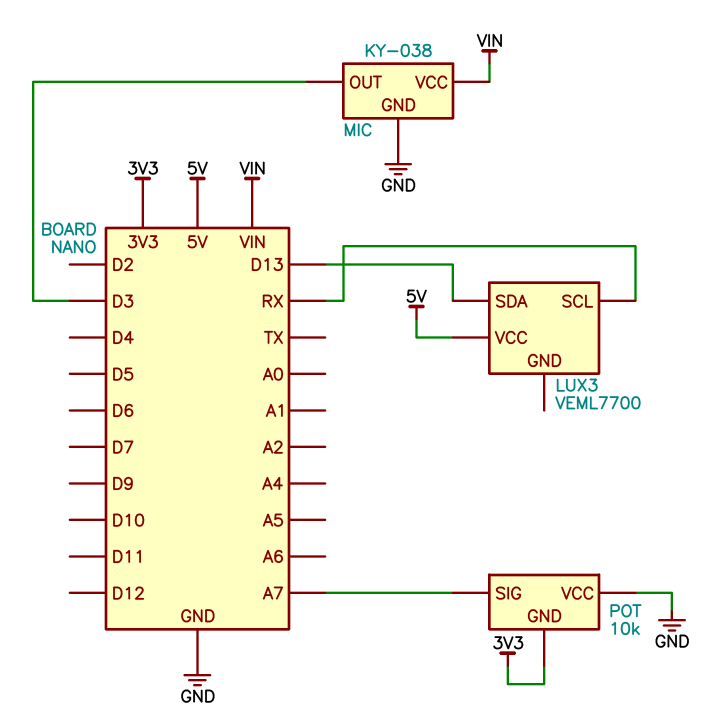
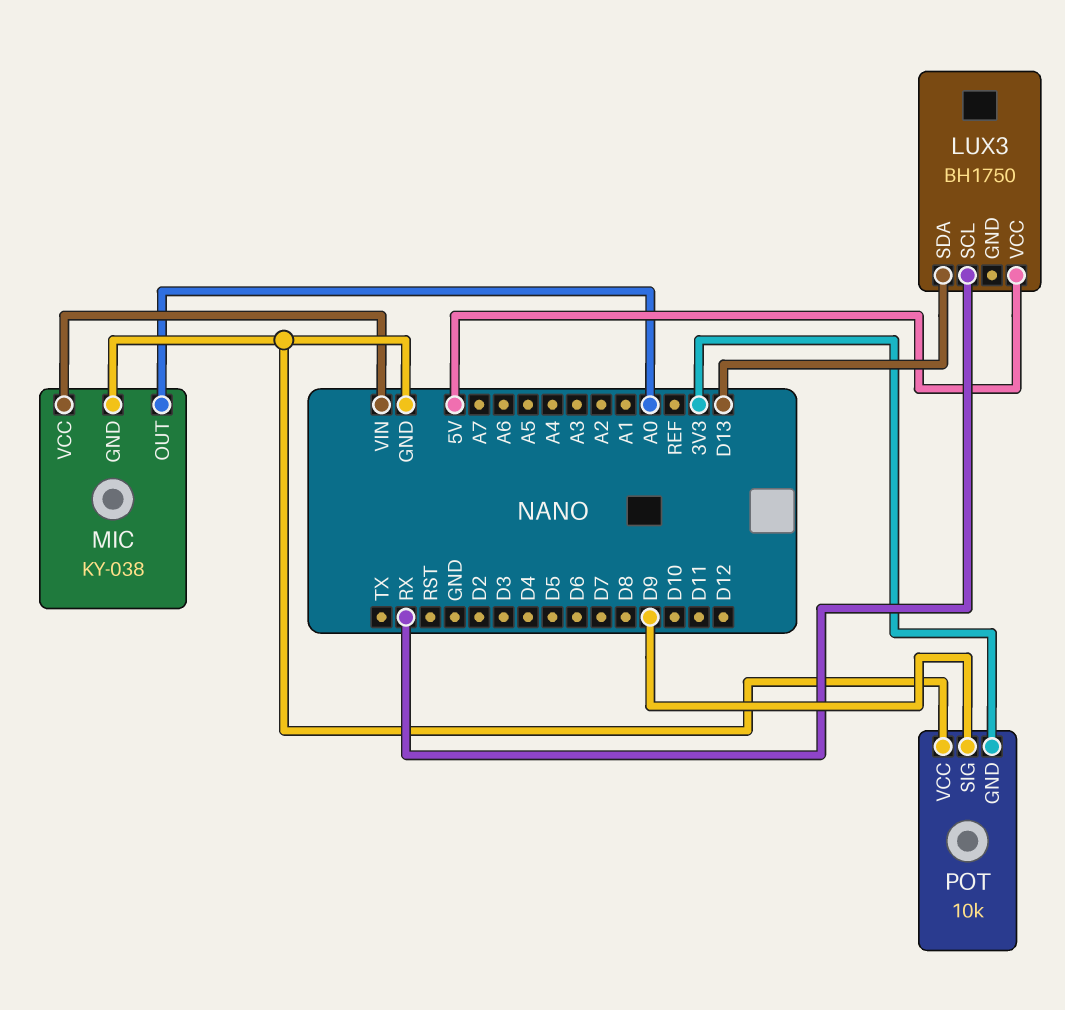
LUX3: VEML7700 -> BH1750
MIC pin OUT: D3 -> A0
POT pin SIG: A7 -> D9

